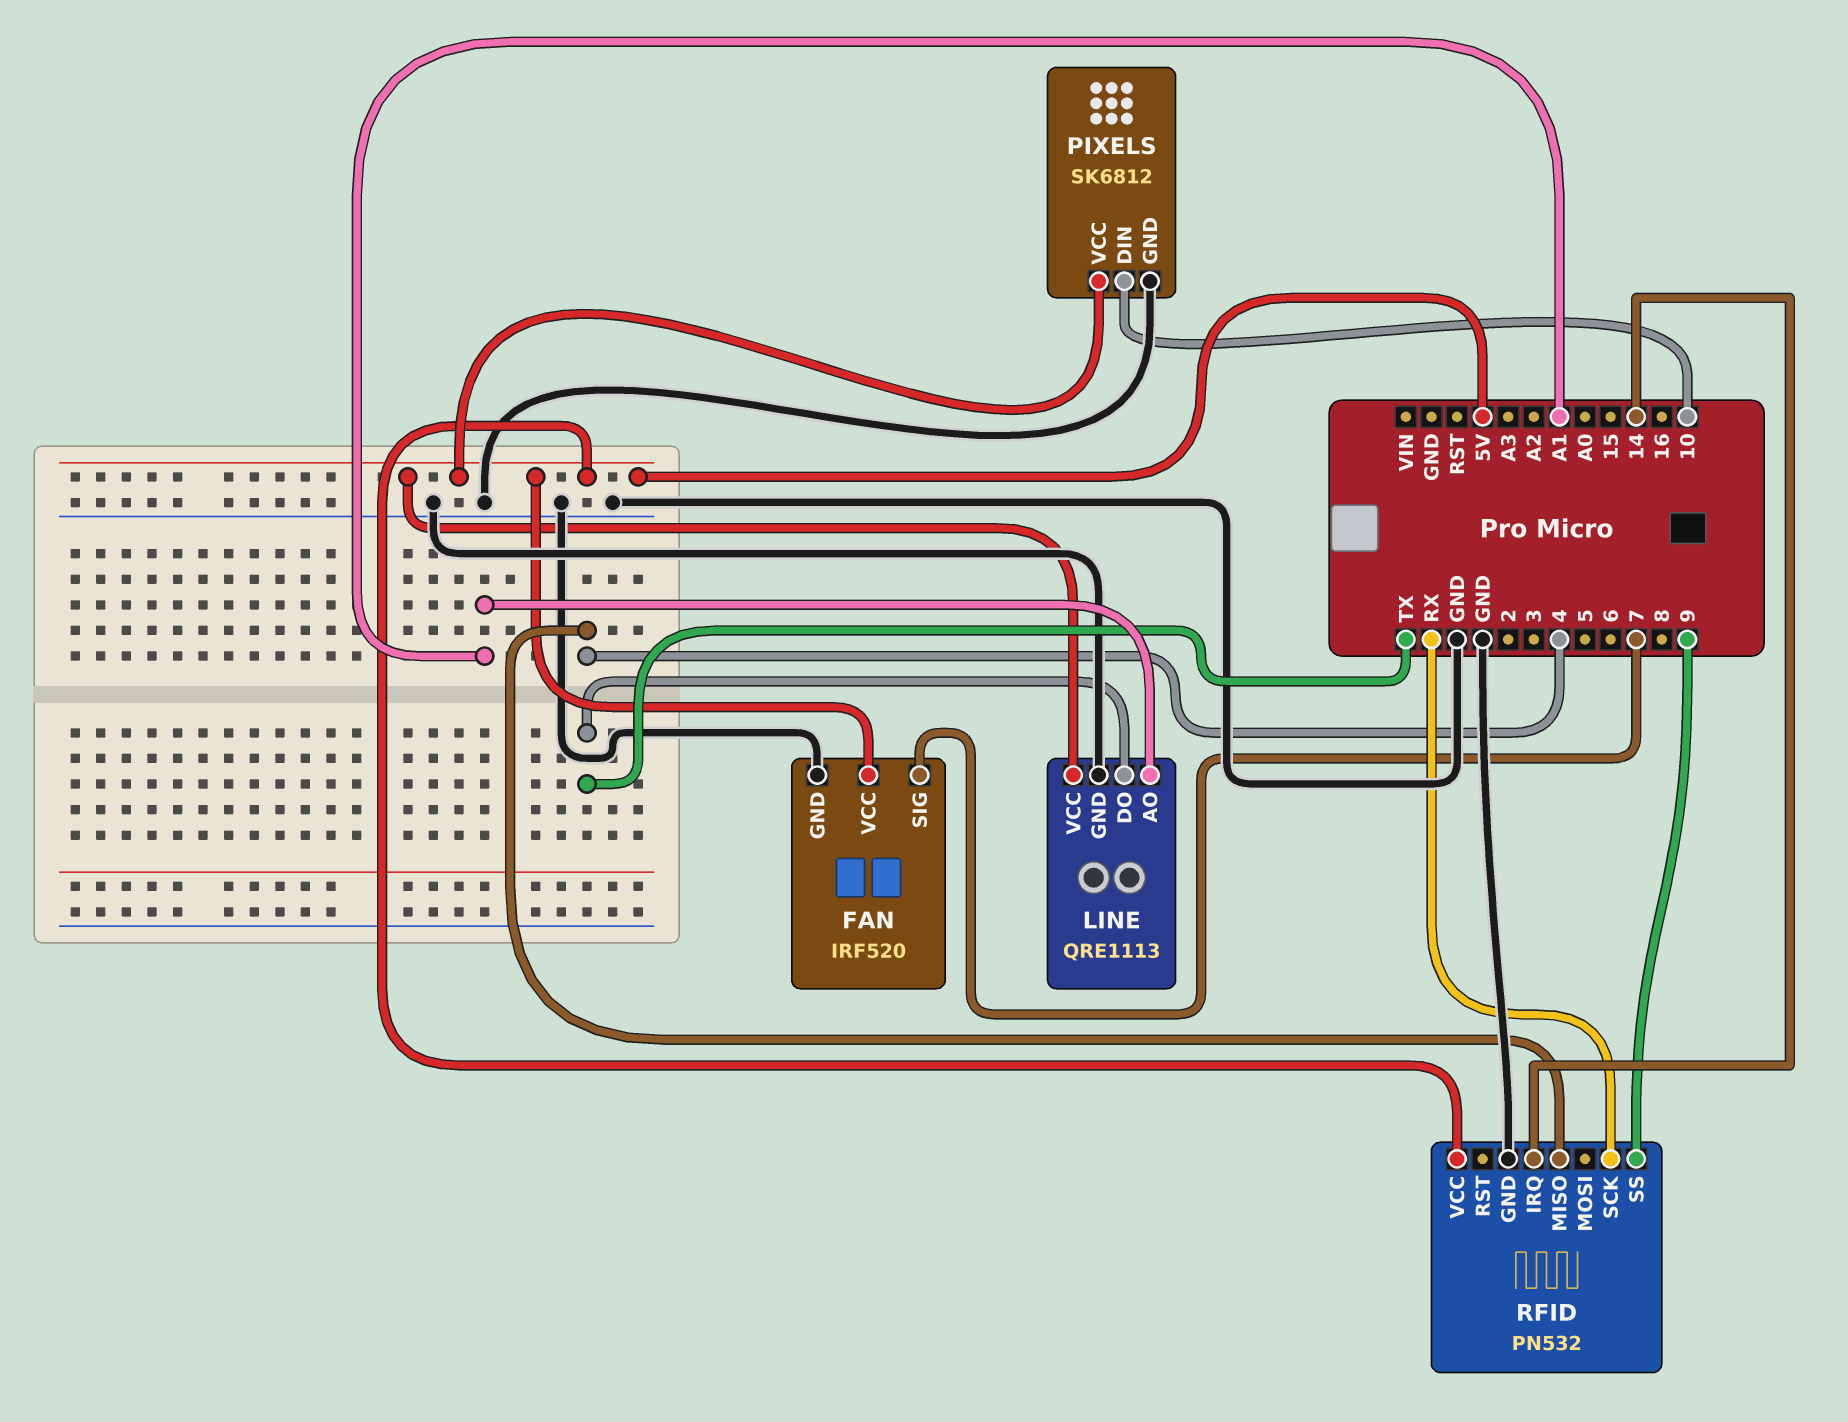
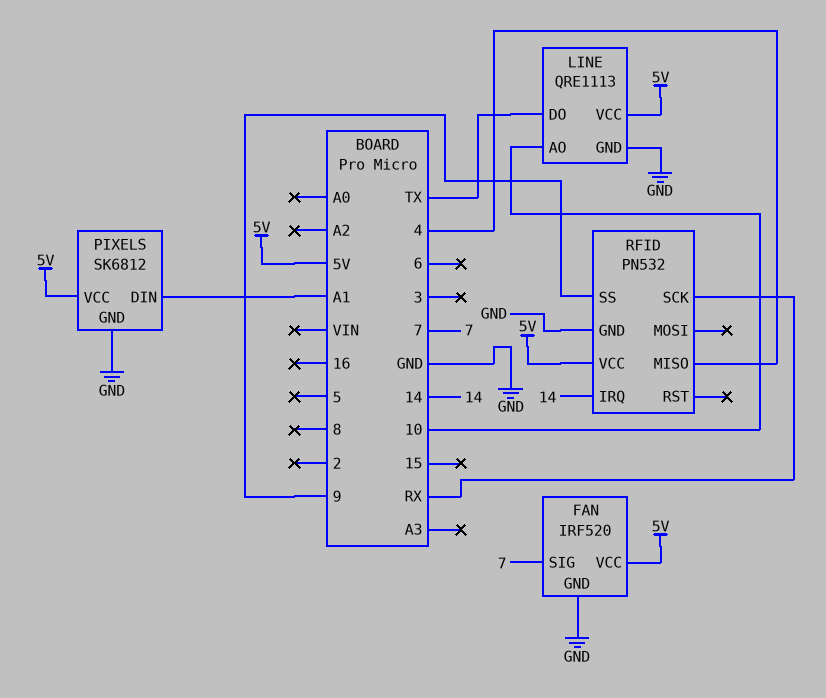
LINE pin AO: A1 -> 10
PIXELS pin DIN: 10 -> A1

